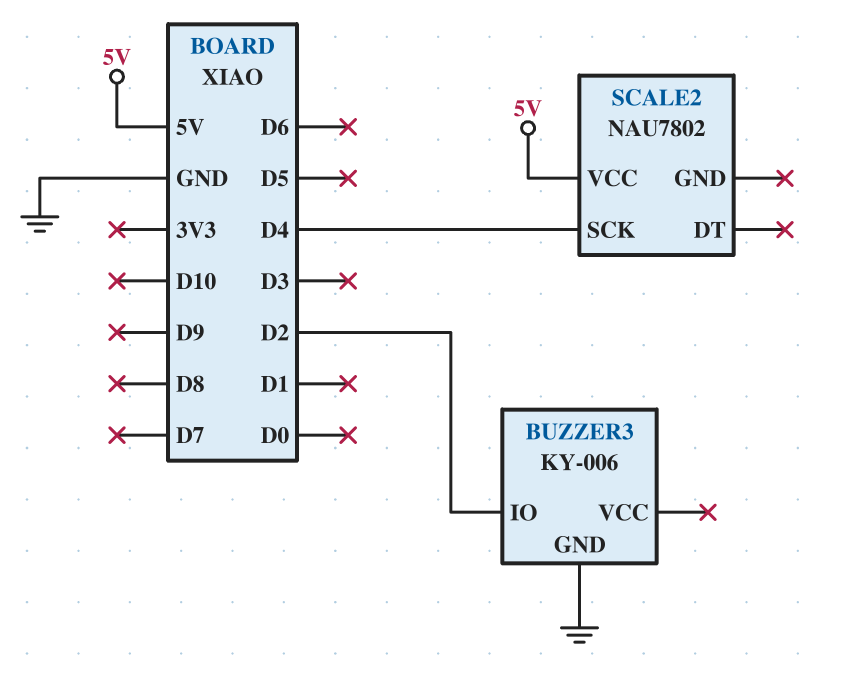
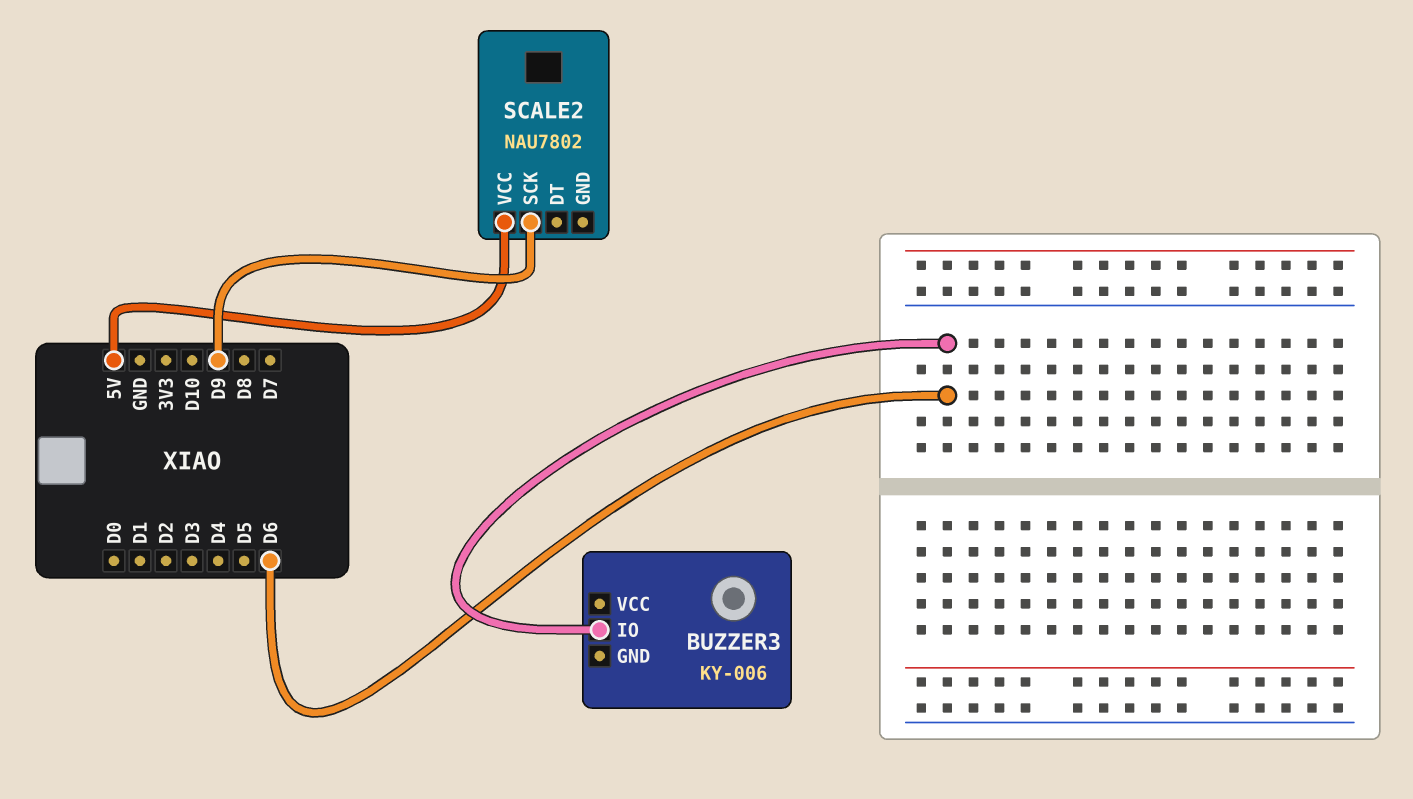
BUZZER3 pin GND: GND -> none
BUZZER3 pin IO: D2 -> D6
SCALE2 pin SCK: D4 -> D9

